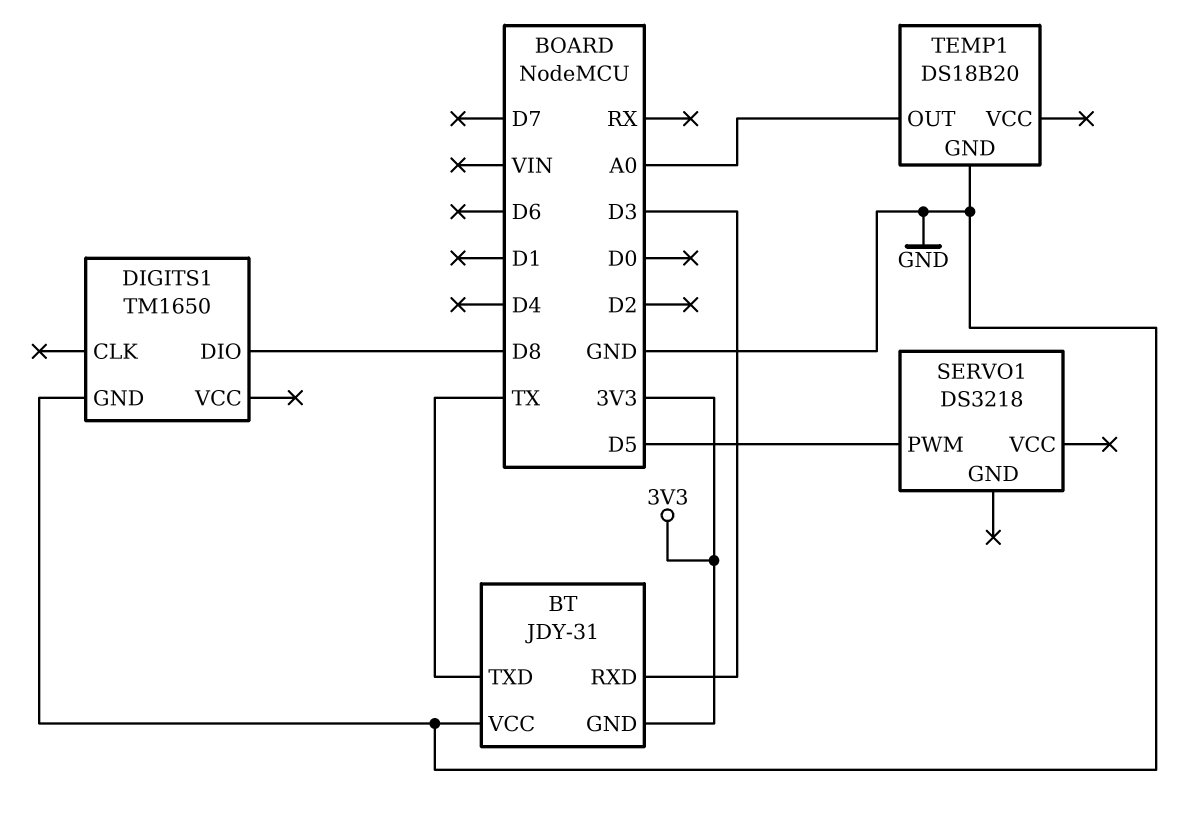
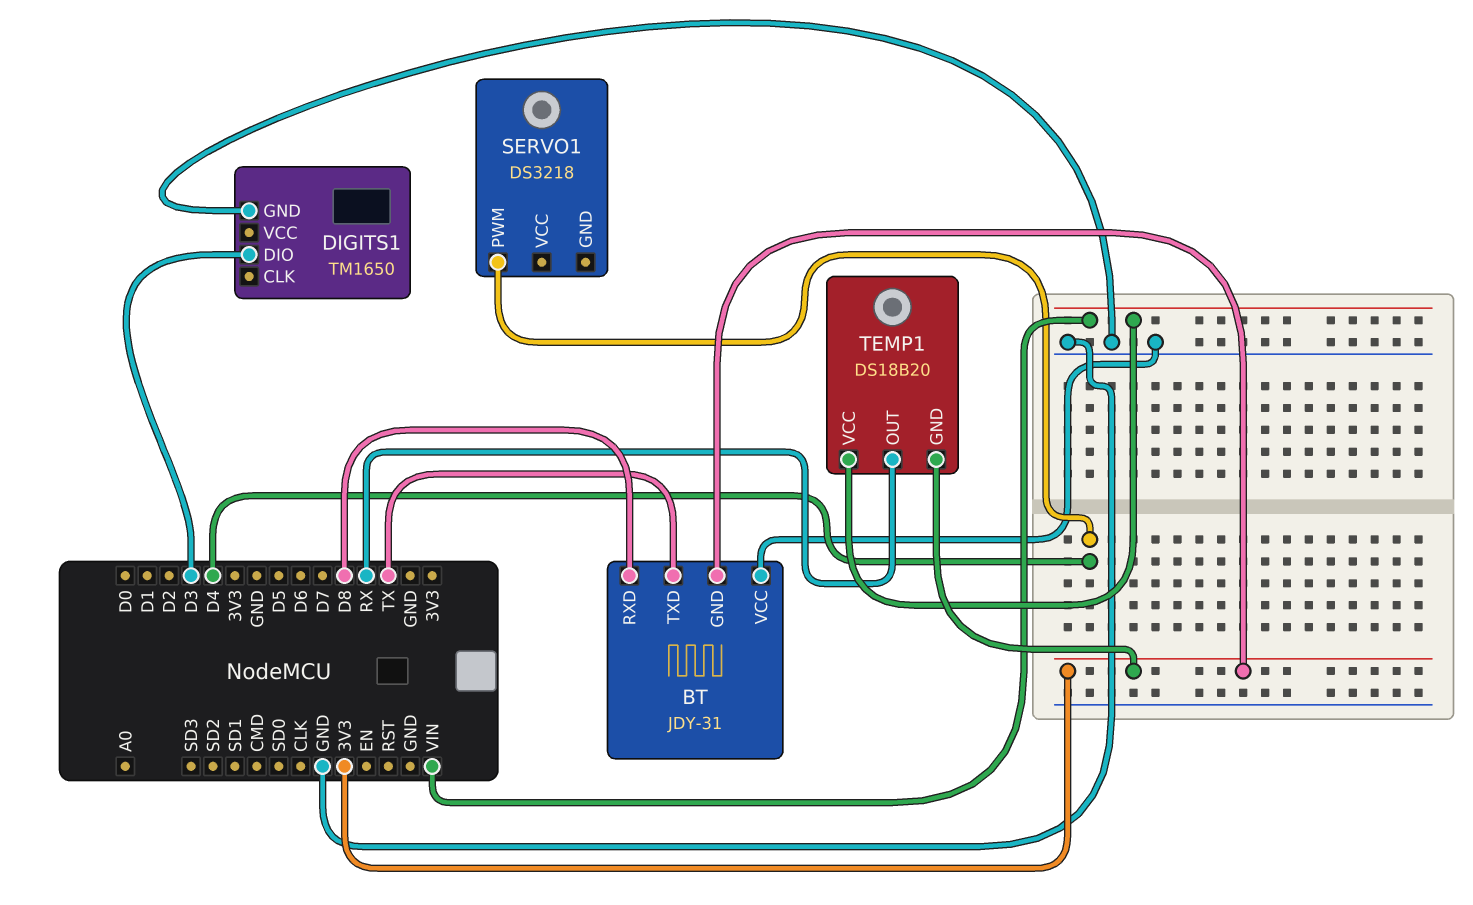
BT pin RXD: D3 -> D8
DIGITS1 pin DIO: D8 -> D3
SERVO1 pin PWM: D5 -> D4
TEMP1 pin GND: GND -> 3V3
TEMP1 pin OUT: A0 -> RX
TEMP1 pin VCC: none -> VIN

